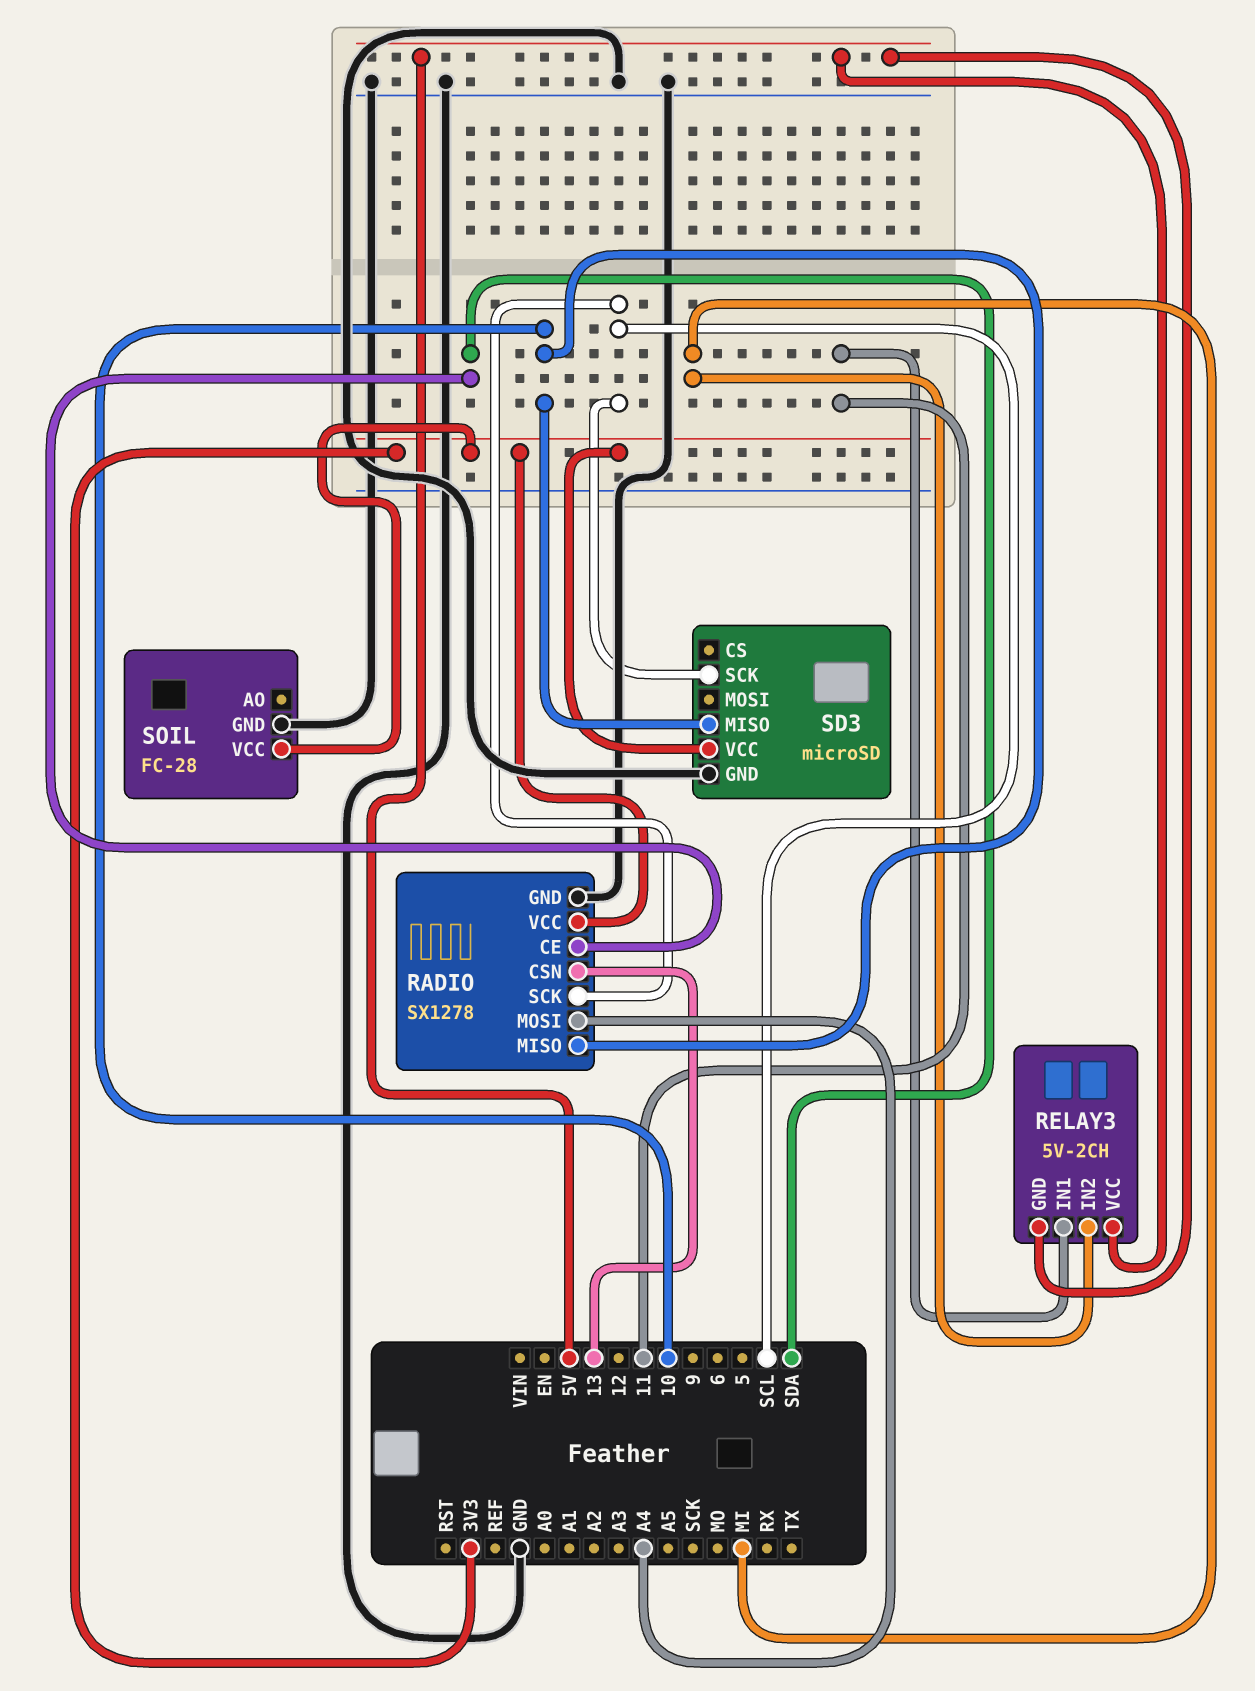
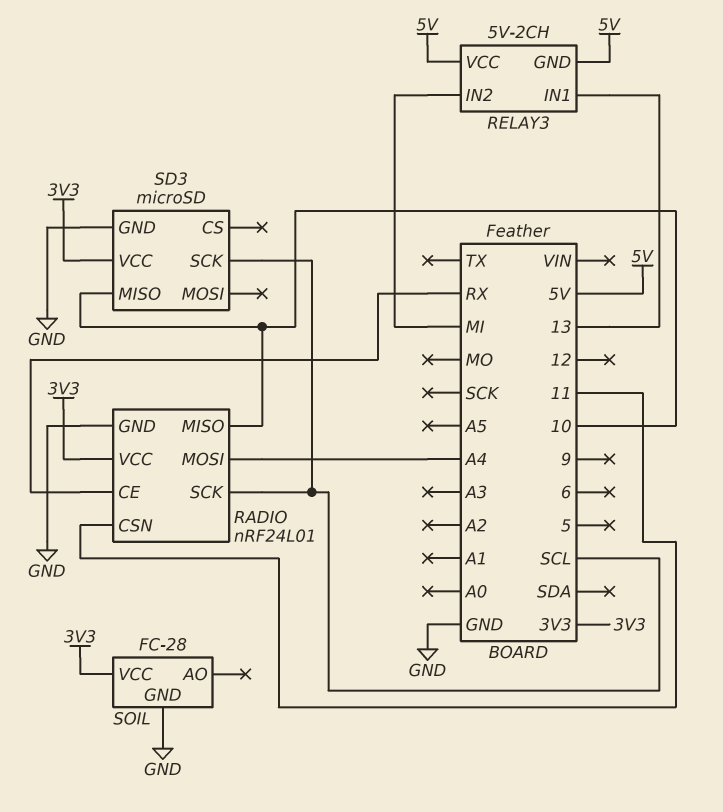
RADIO: SX1278 -> nRF24L01
RADIO pin CE: SDA -> RX
RADIO pin CSN: 13 -> 11
RELAY3 pin IN1: 11 -> 13

